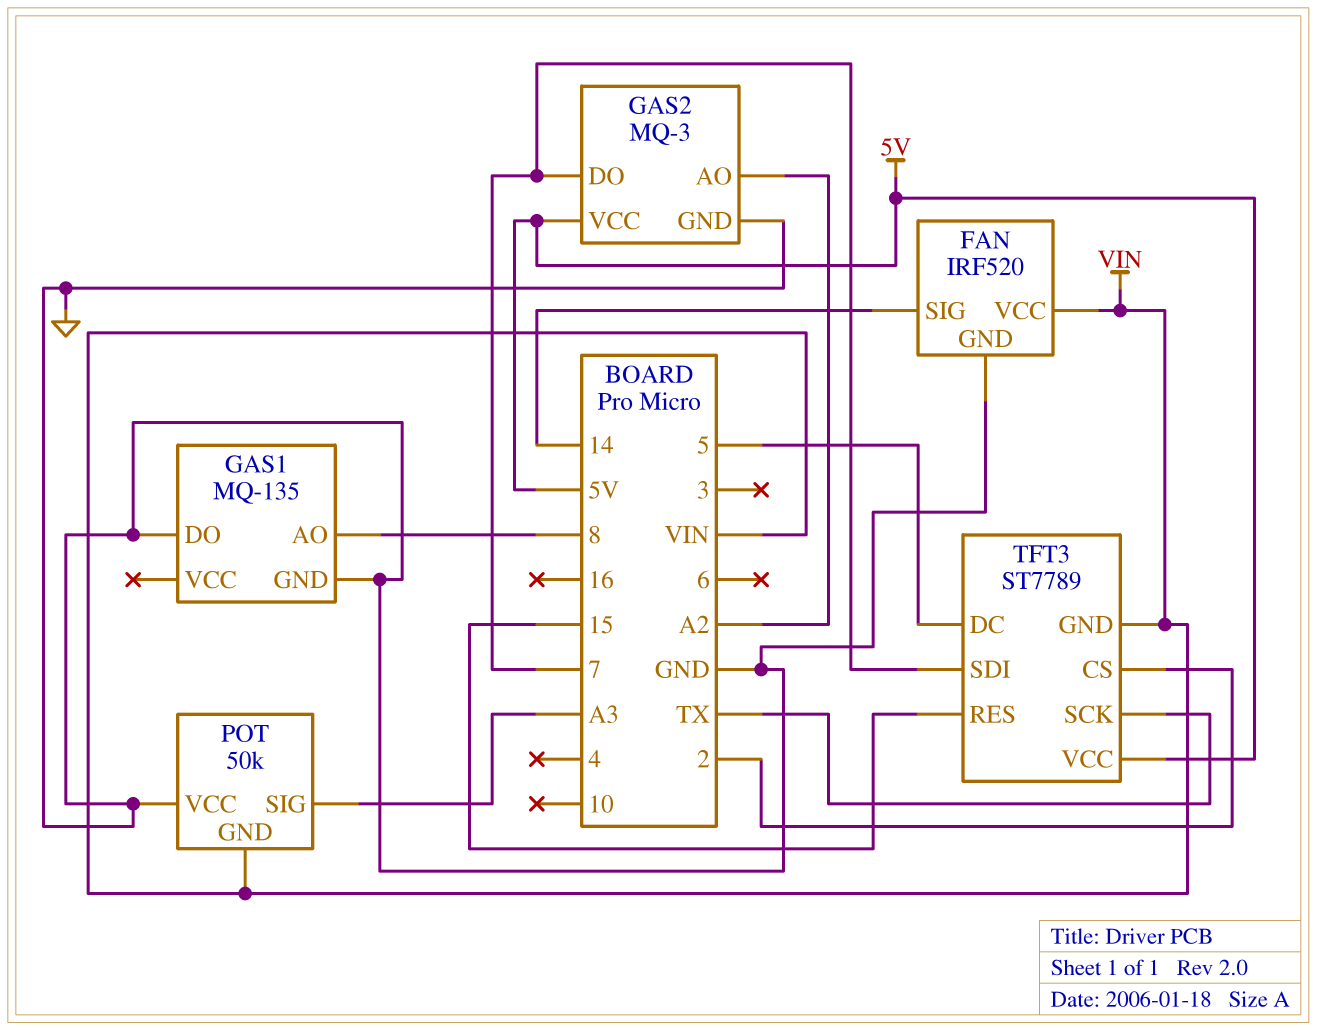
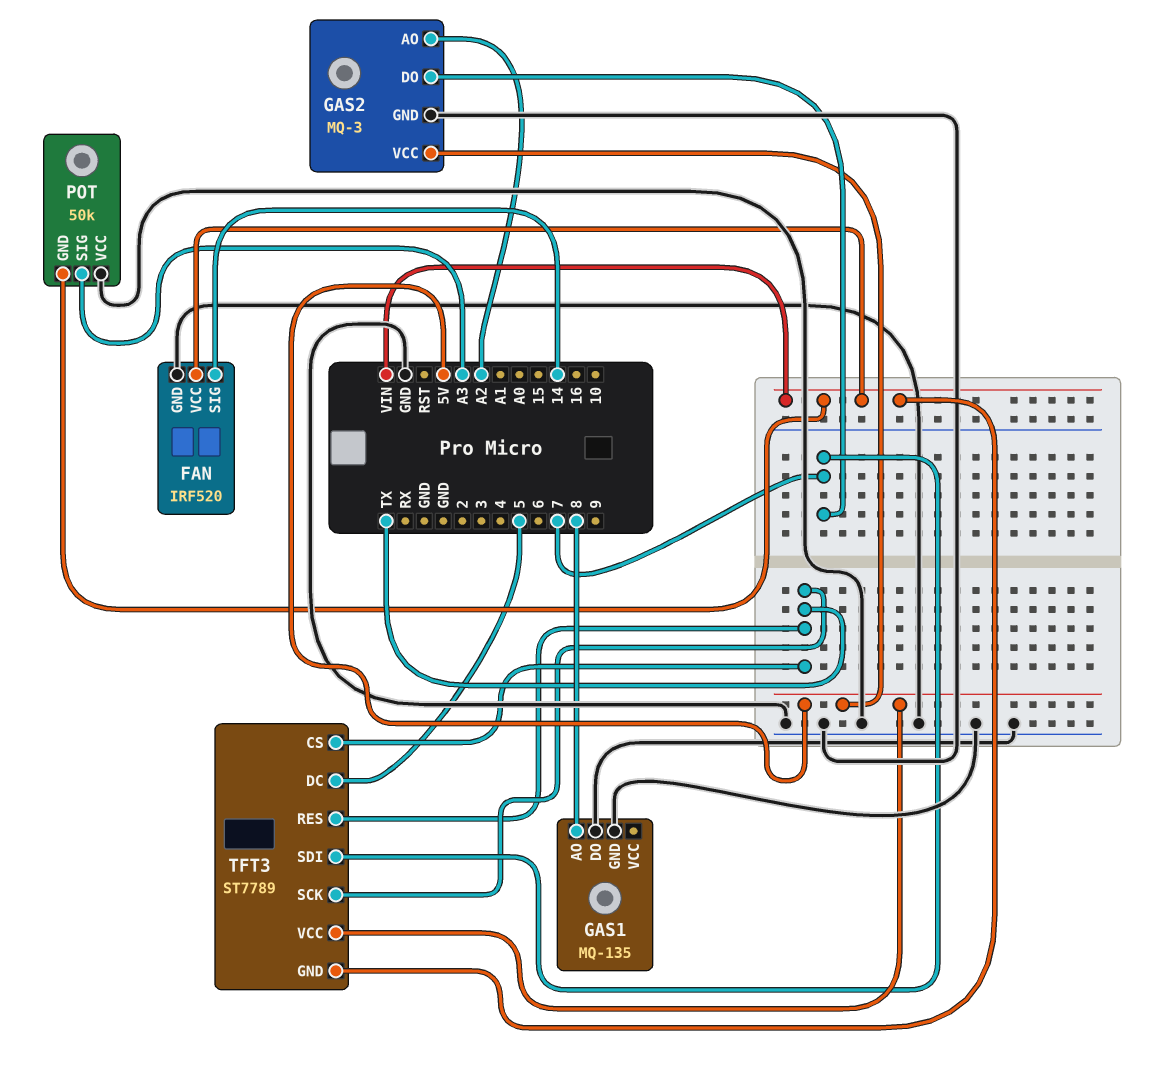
TFT3 pin CS: 2 -> TX
TFT3 pin RES: 15 -> TX

